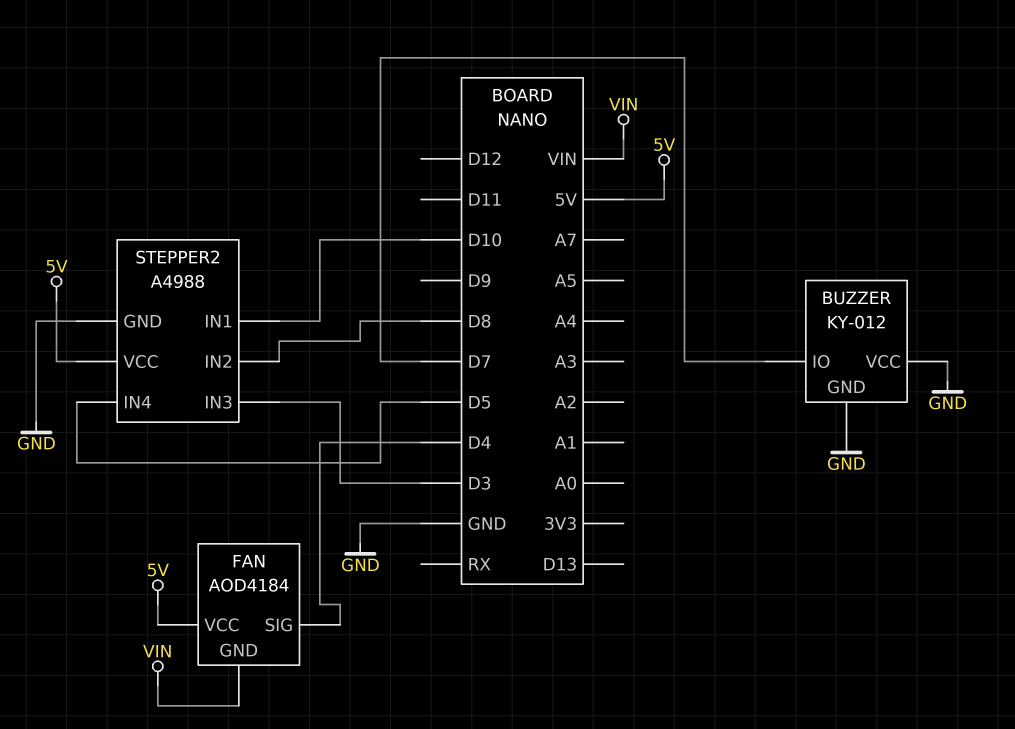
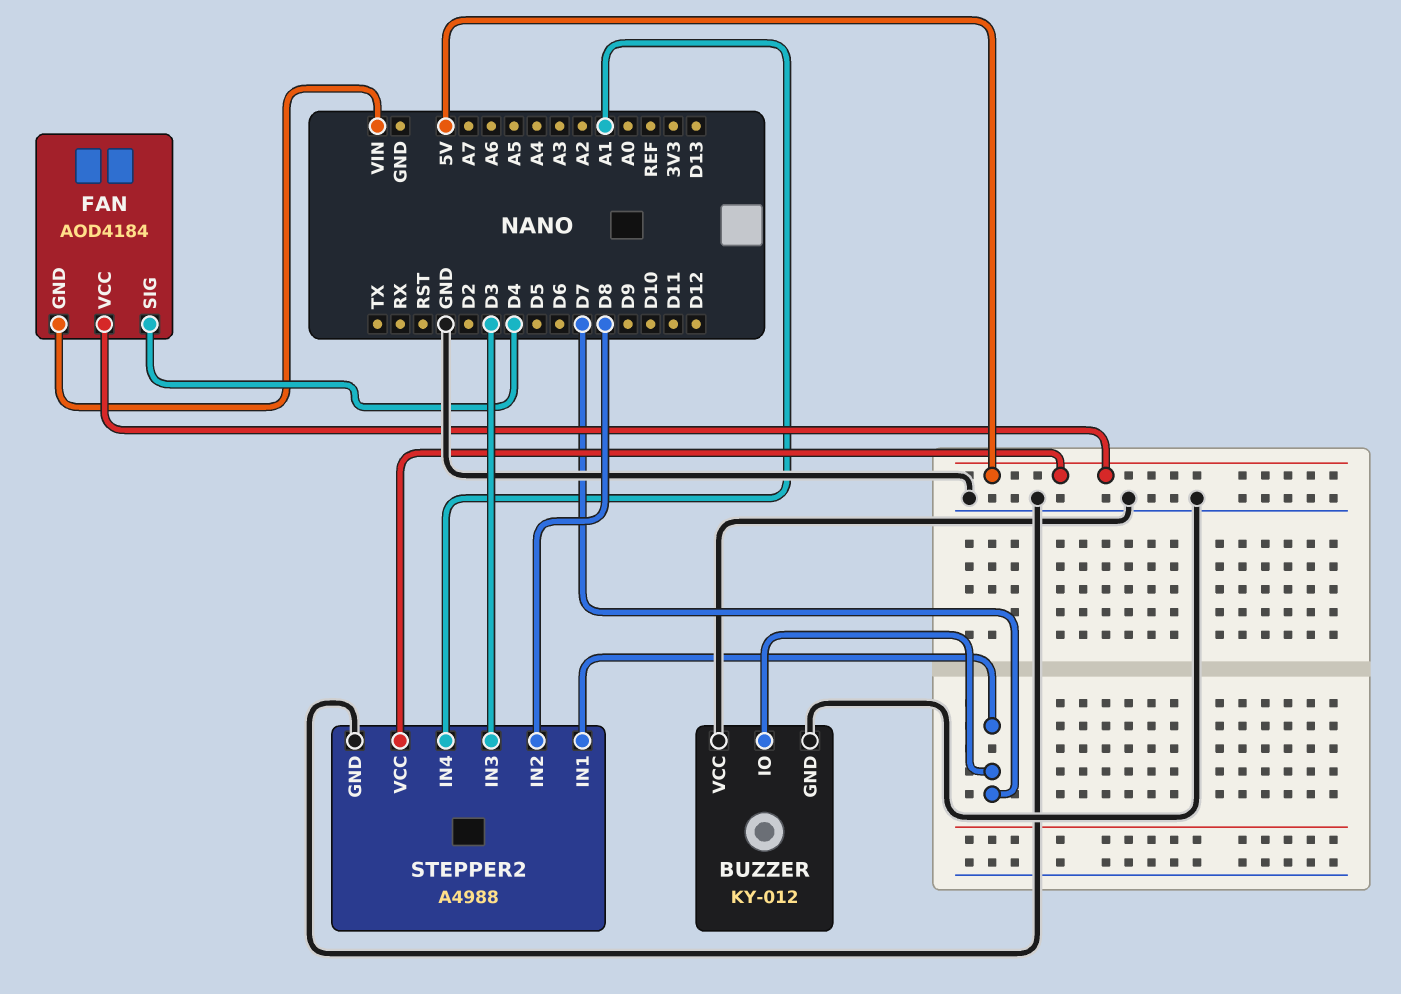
STEPPER2 pin IN1: D10 -> D7
STEPPER2 pin IN4: D5 -> A1

